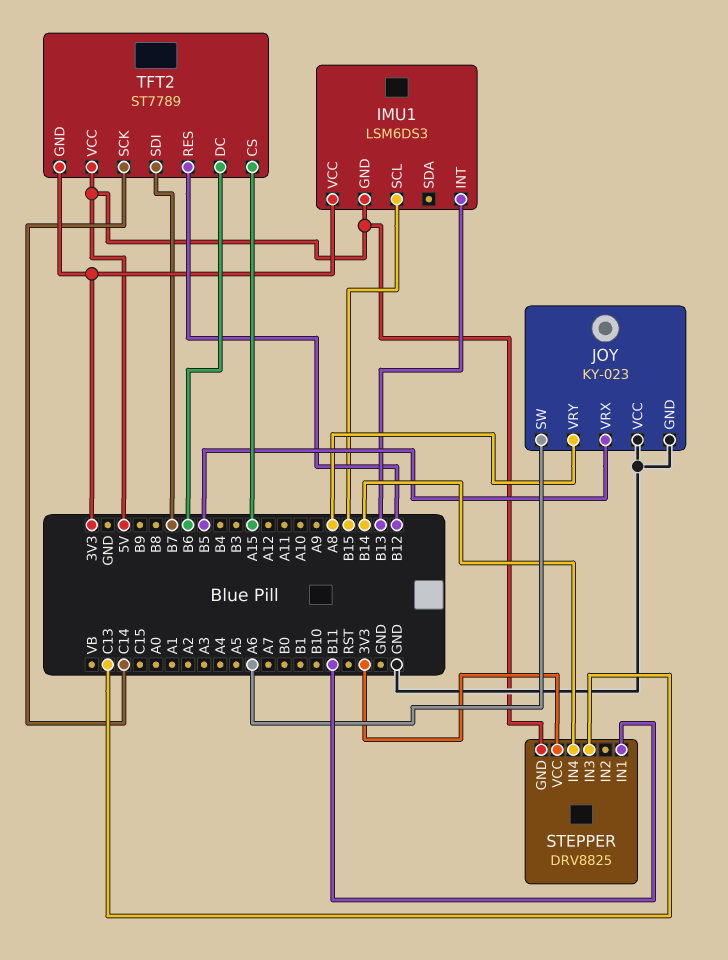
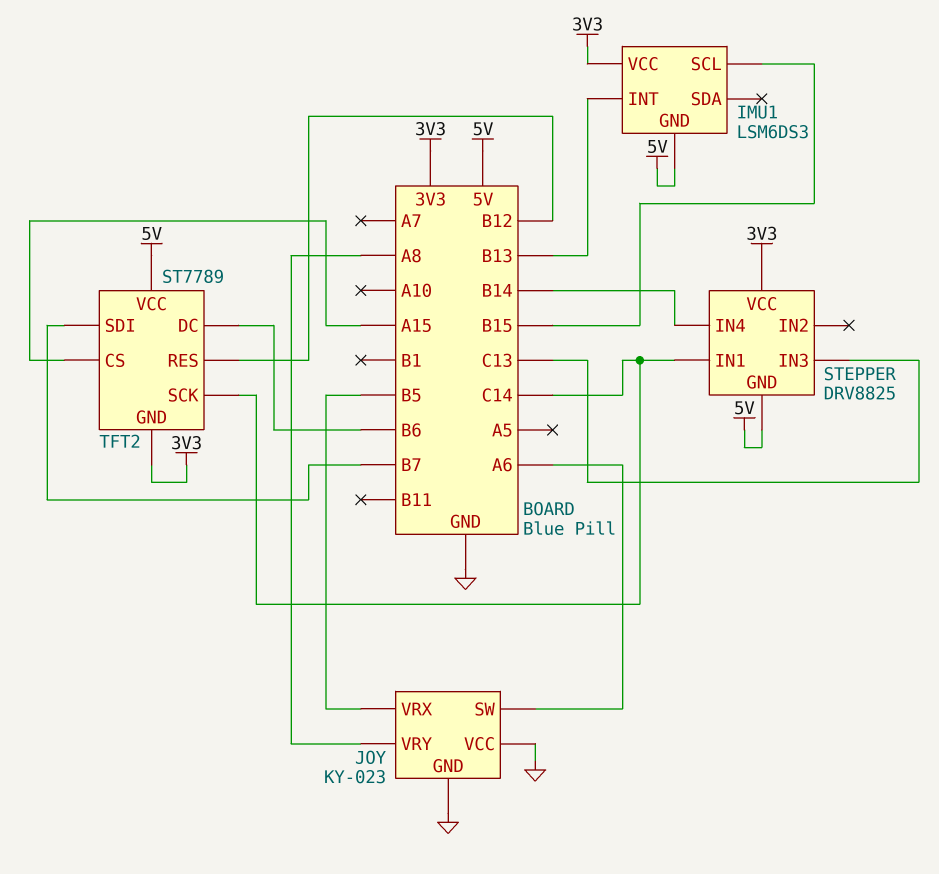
STEPPER pin IN1: B11 -> C14

